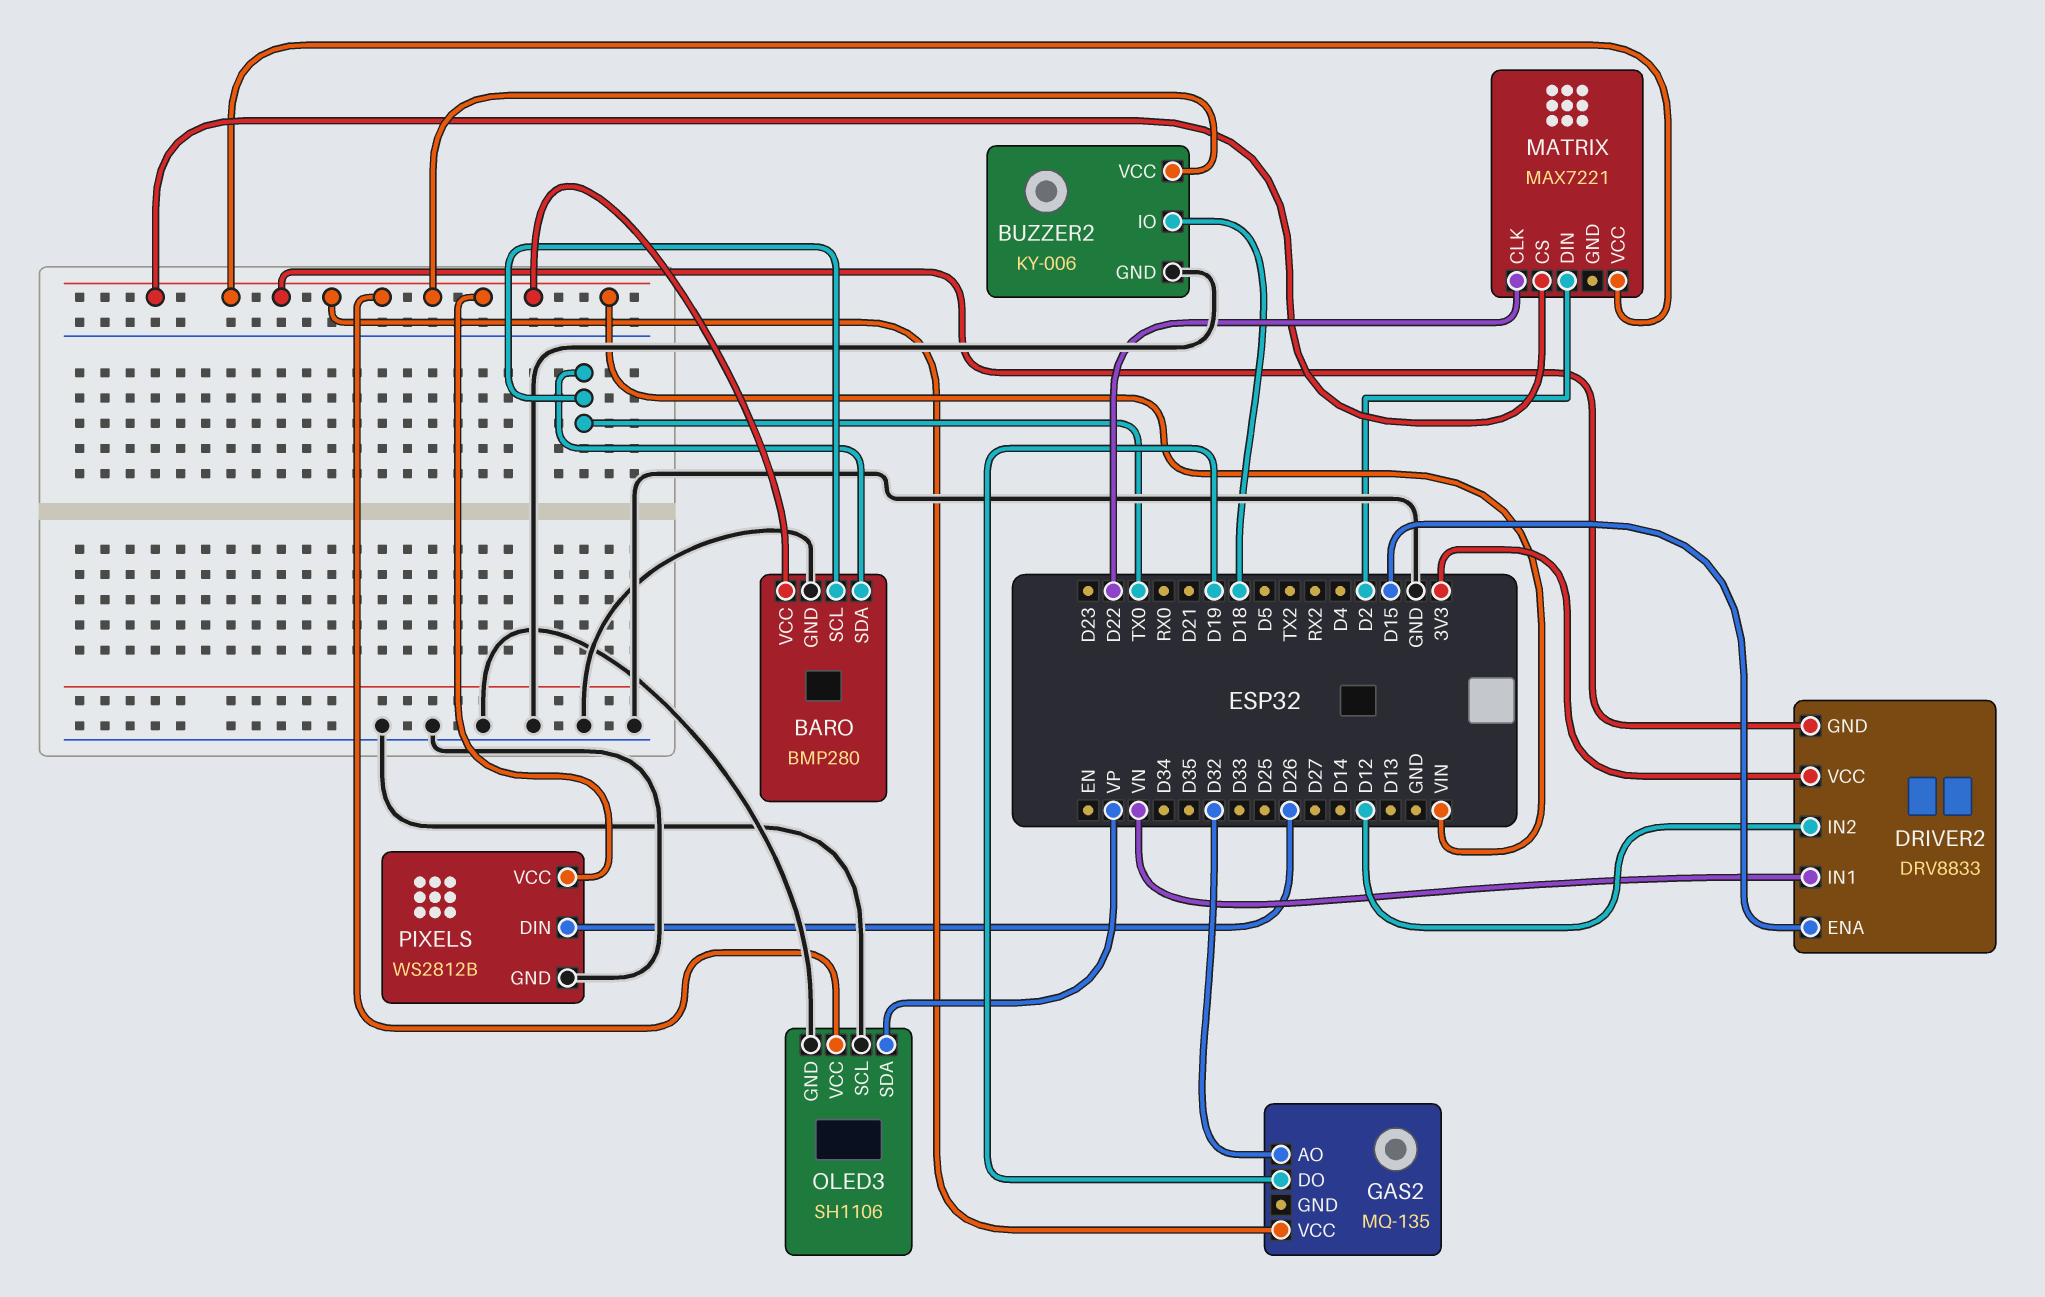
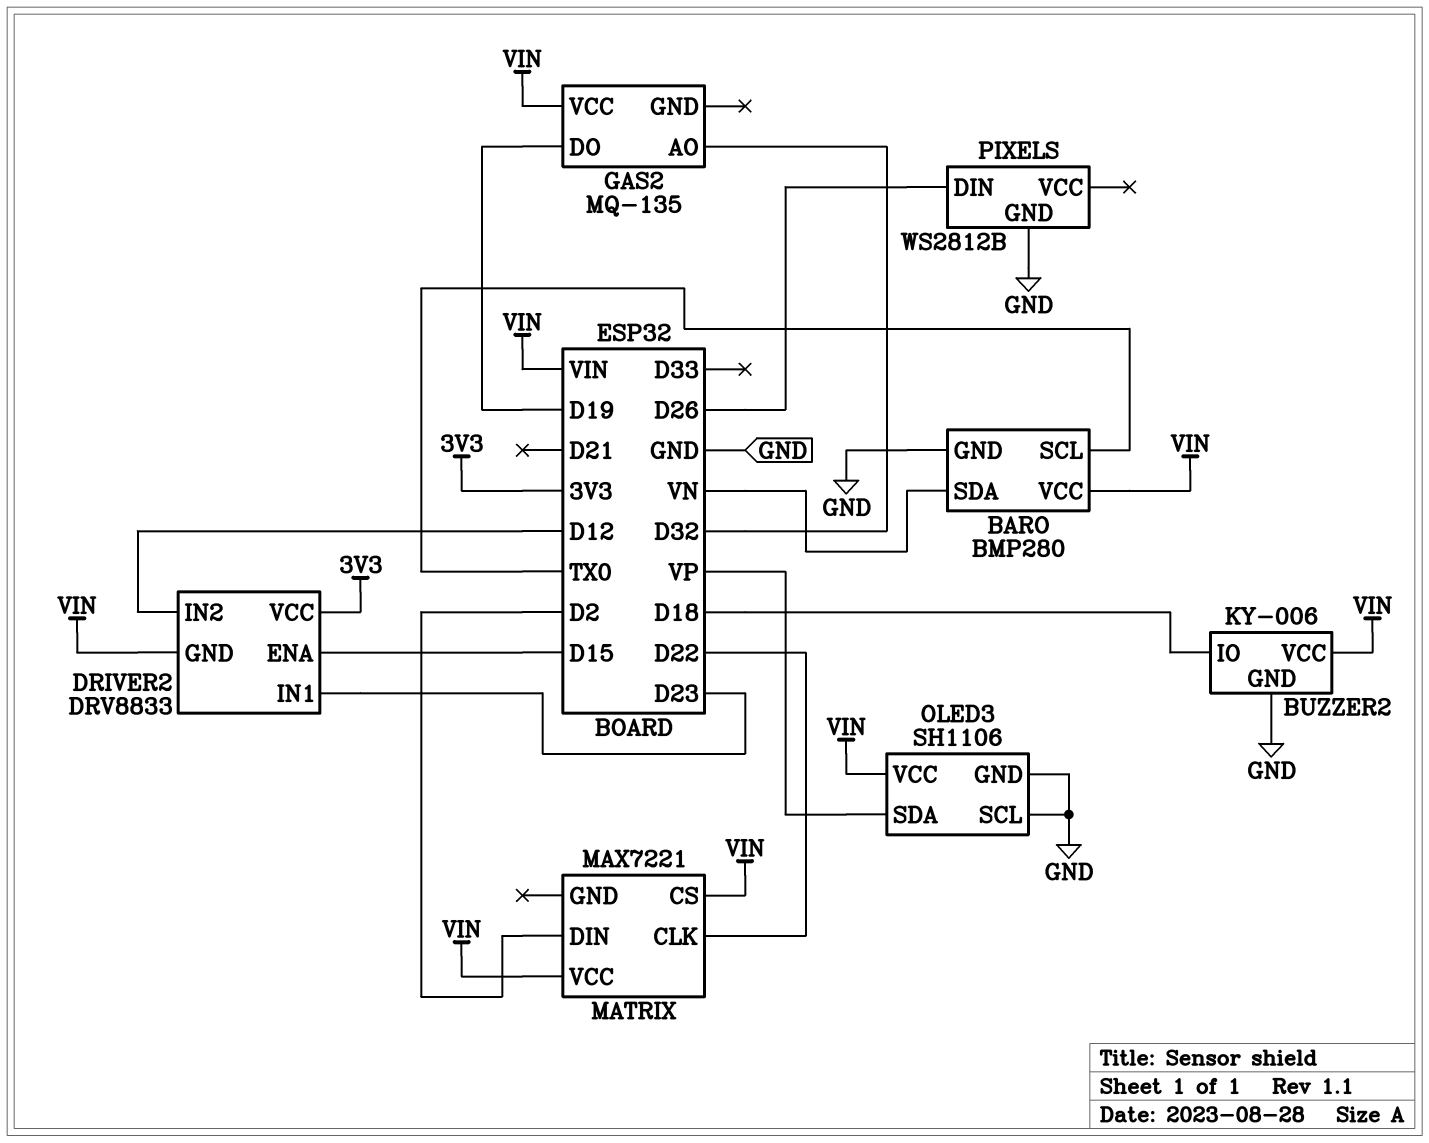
BARO pin SDA: TX0 -> VN
DRIVER2 pin IN1: VN -> D23
PIXELS pin VCC: VIN -> none

